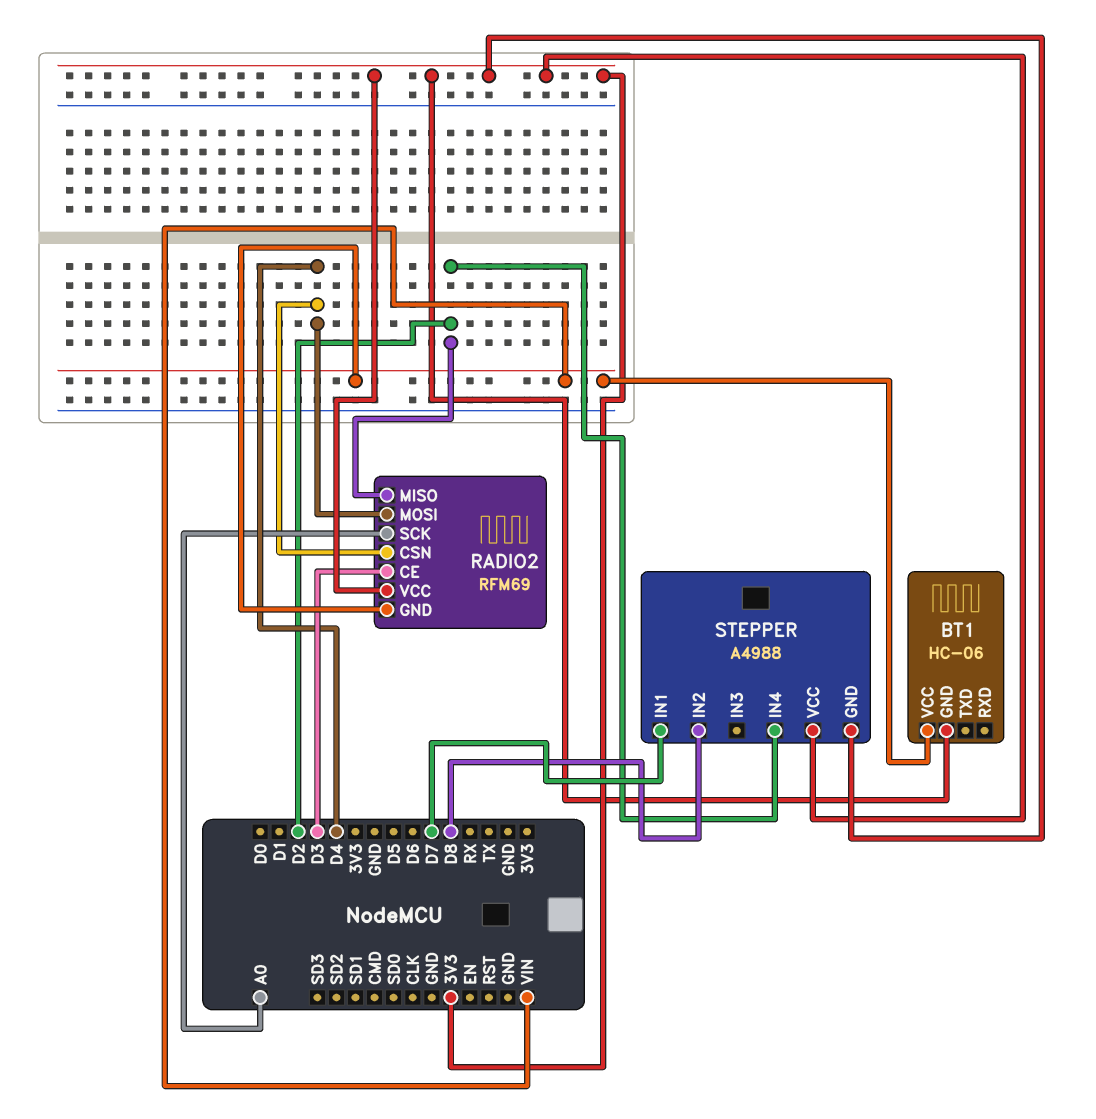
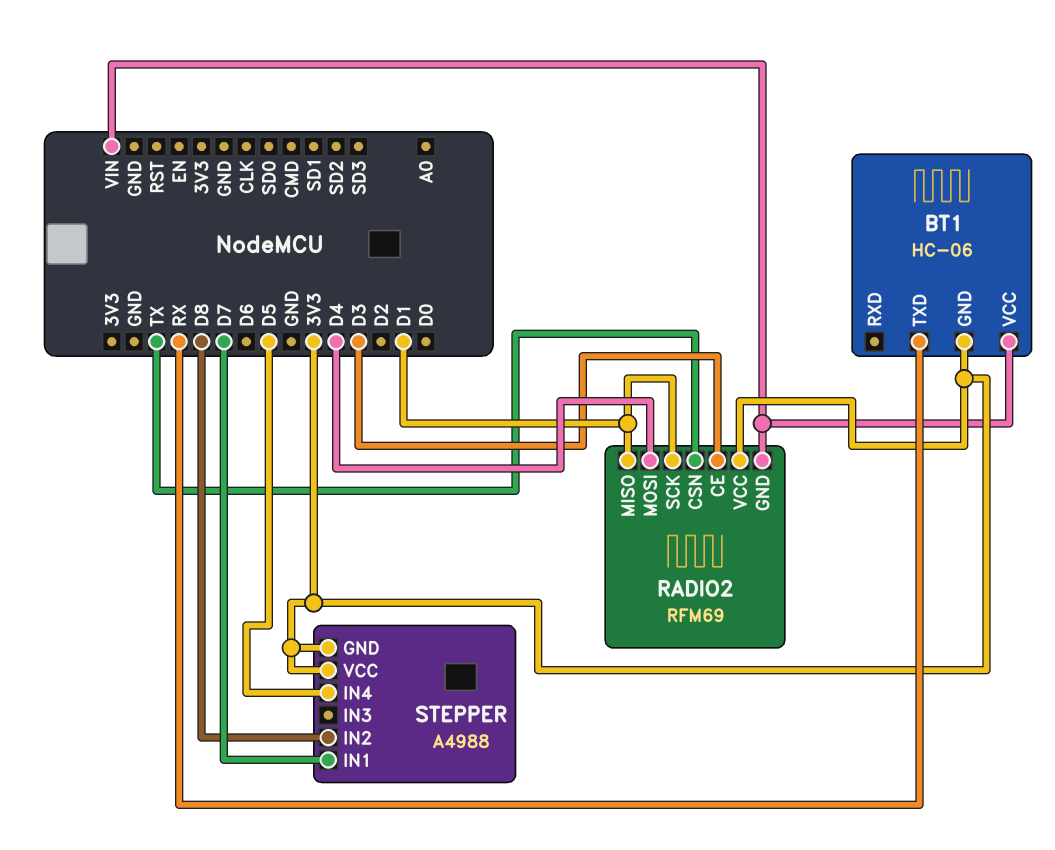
BT1 pin TXD: none -> RX
RADIO2 pin CSN: D4 -> TX
RADIO2 pin MISO: D2 -> D1
RADIO2 pin SCK: A0 -> D1
STEPPER pin IN4: D2 -> D5

